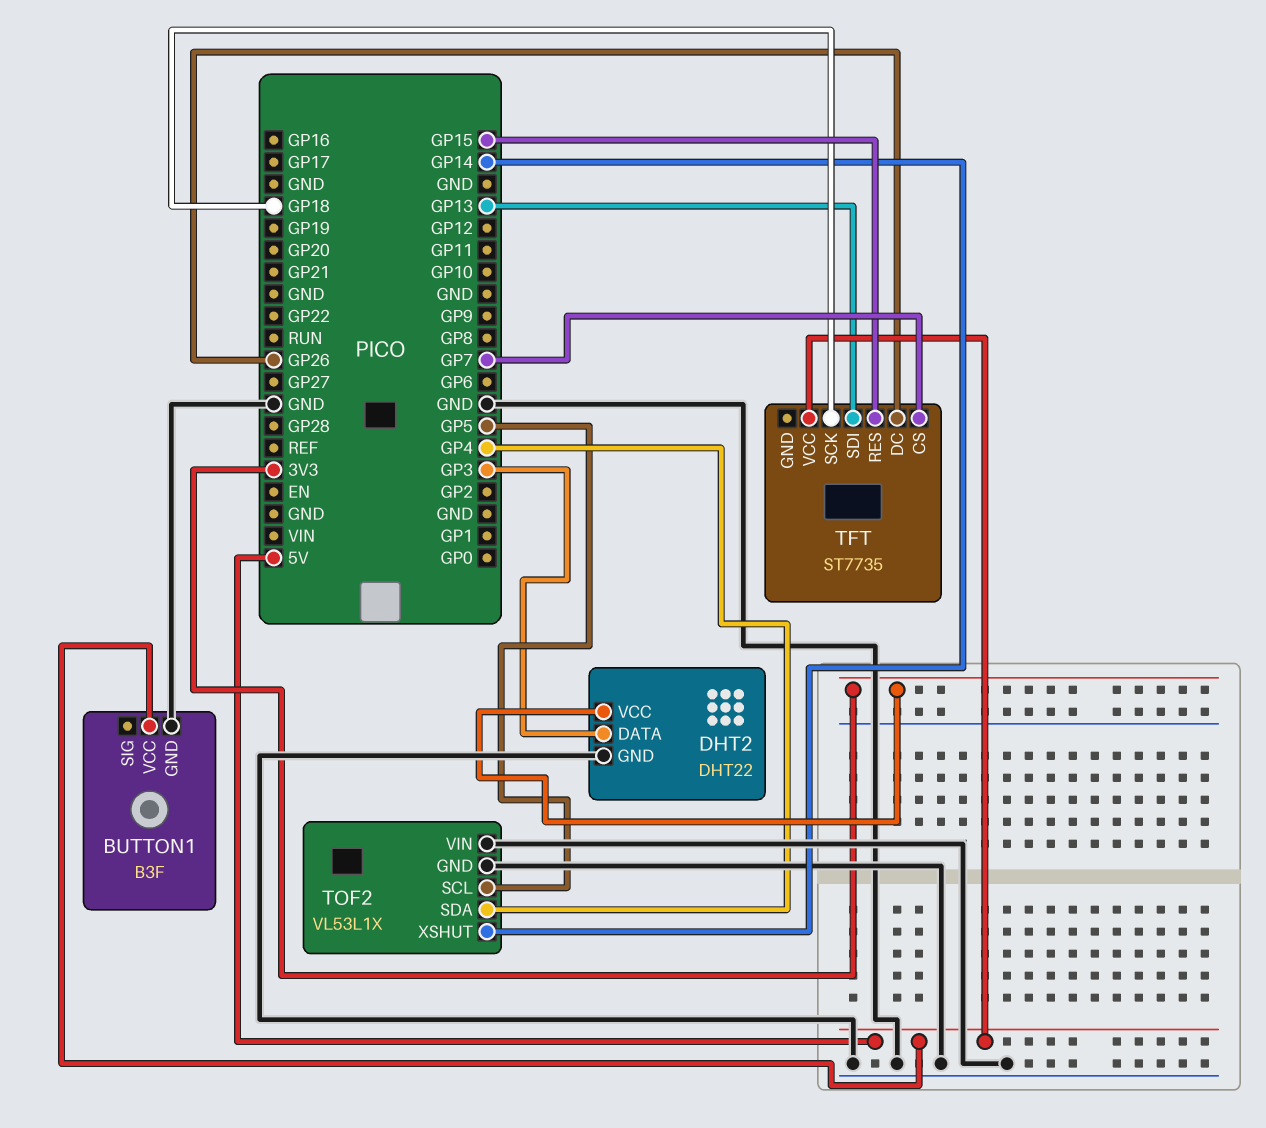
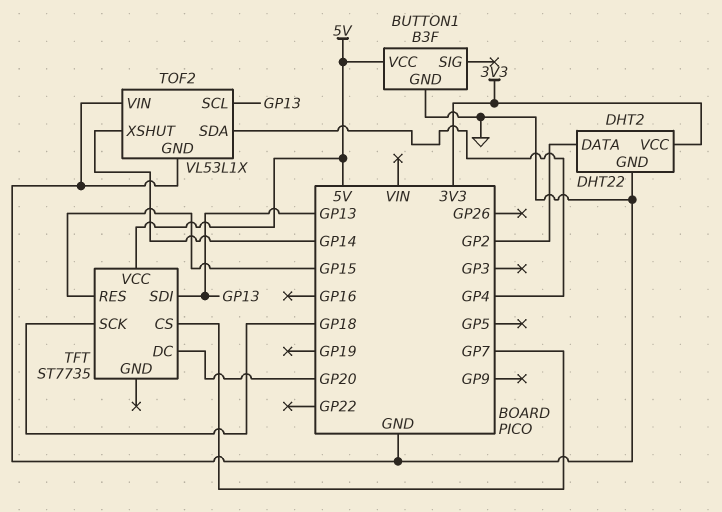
DHT2 pin DATA: GP3 -> GP2
TFT pin DC: GP26 -> GP20
TOF2 pin SCL: GP5 -> GP13

